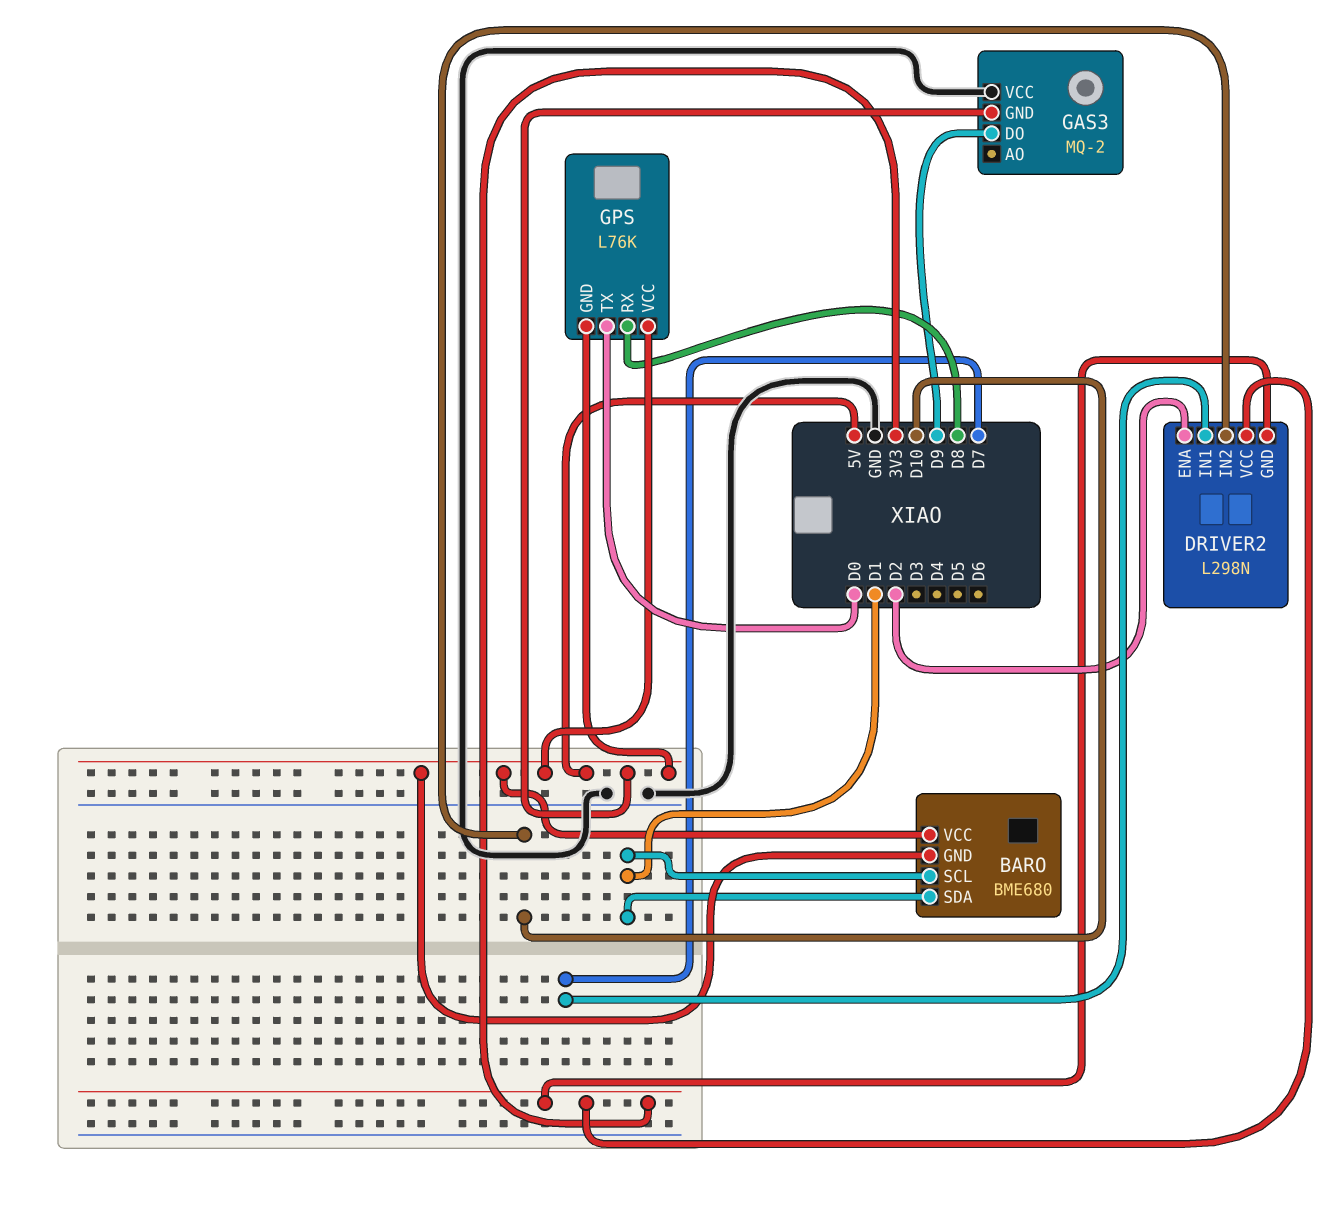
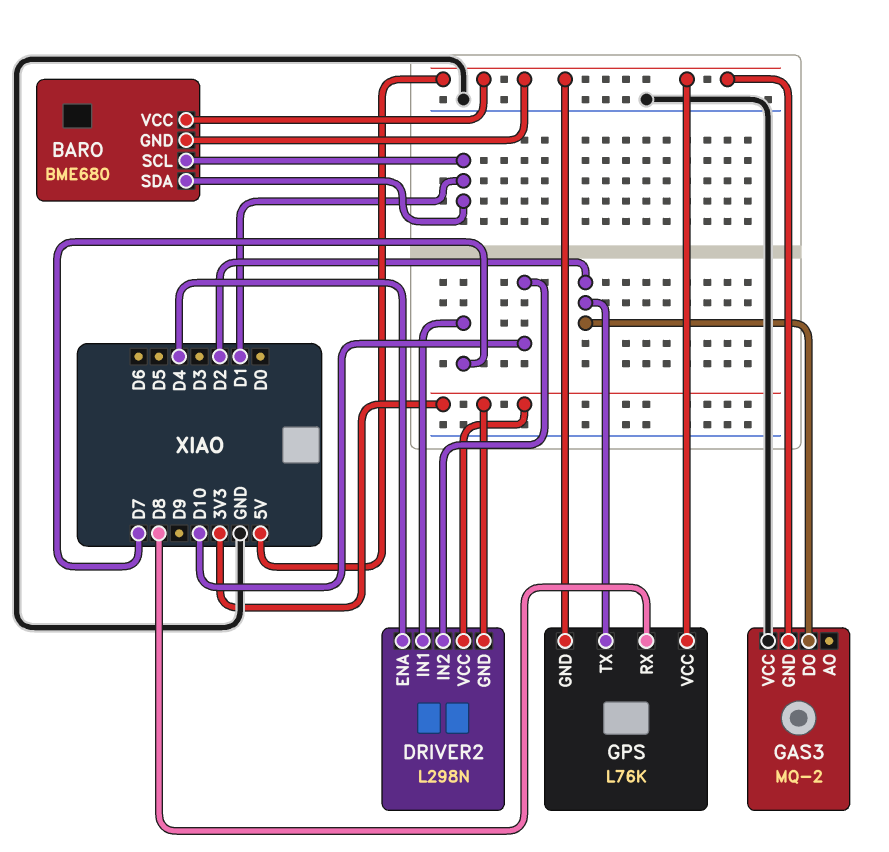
DRIVER2 pin ENA: D2 -> D4
GAS3 pin DO: D9 -> D2
GPS pin TX: D0 -> D2

